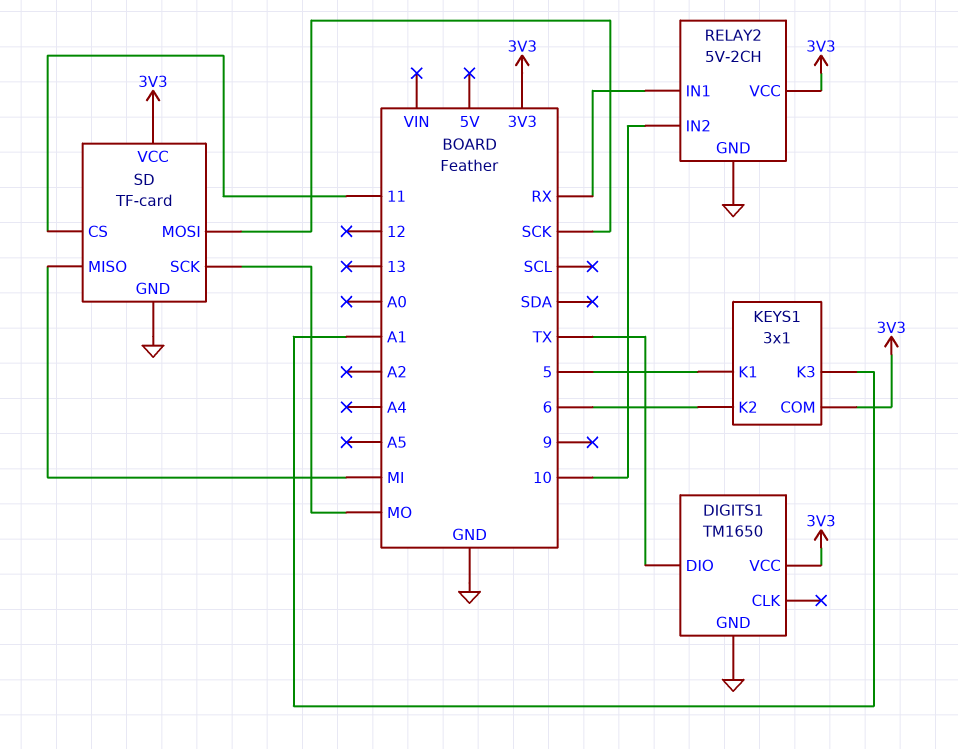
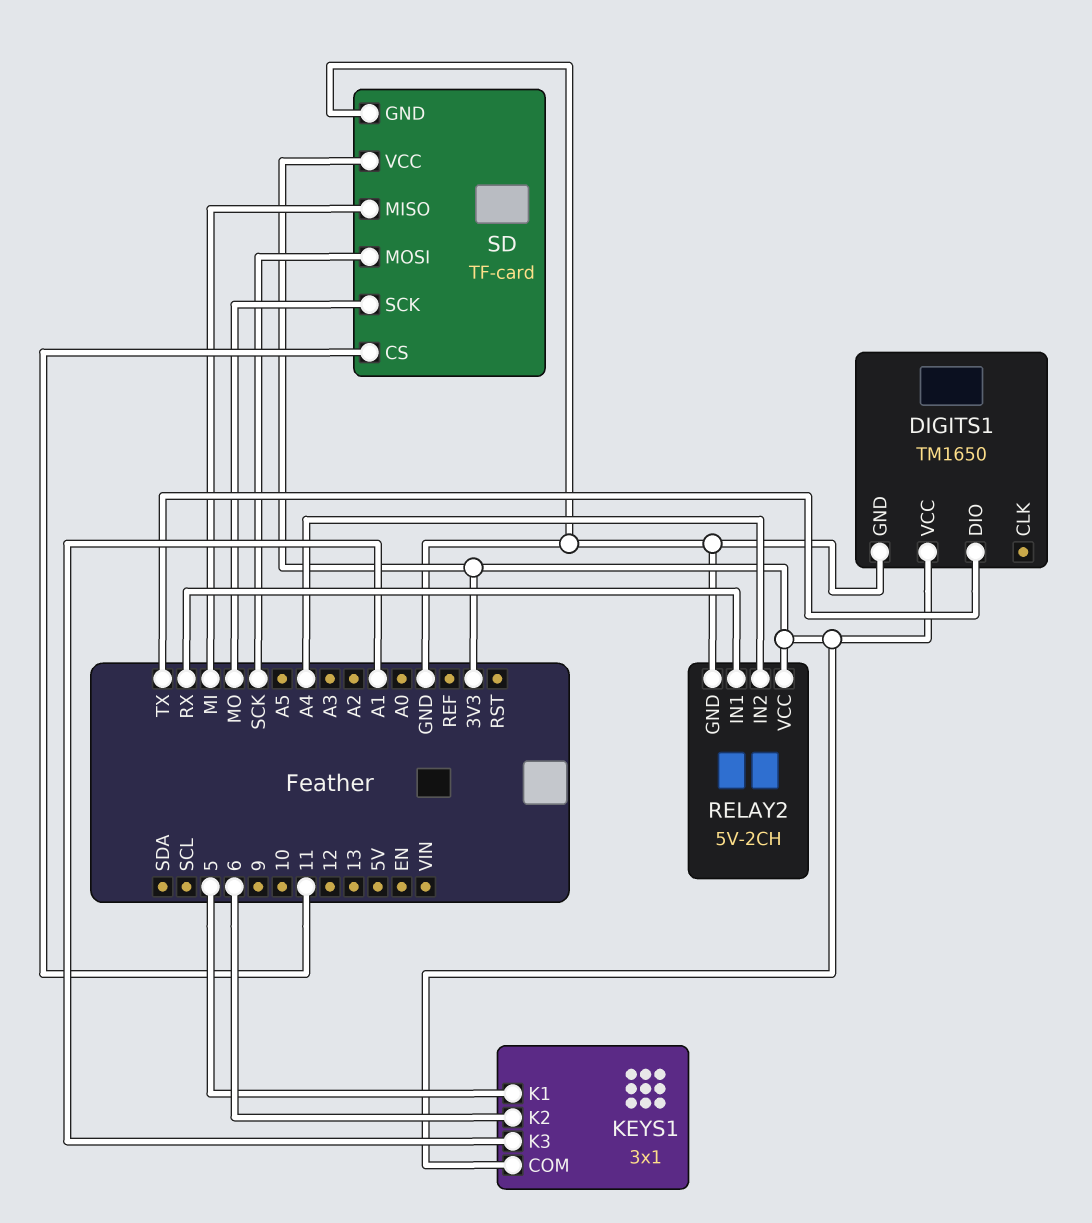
RELAY2 pin IN2: 10 -> A4

